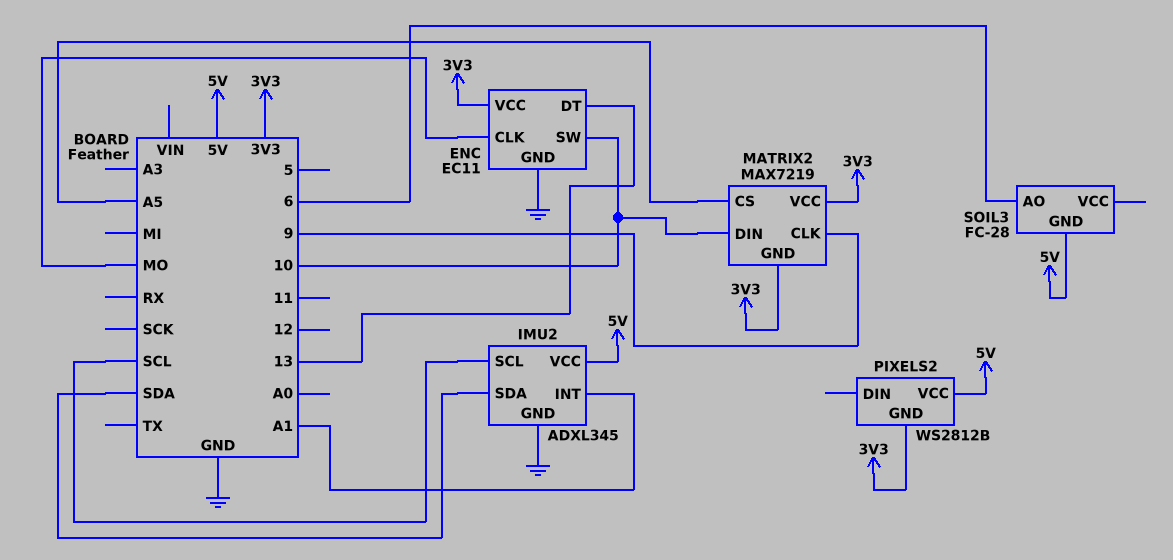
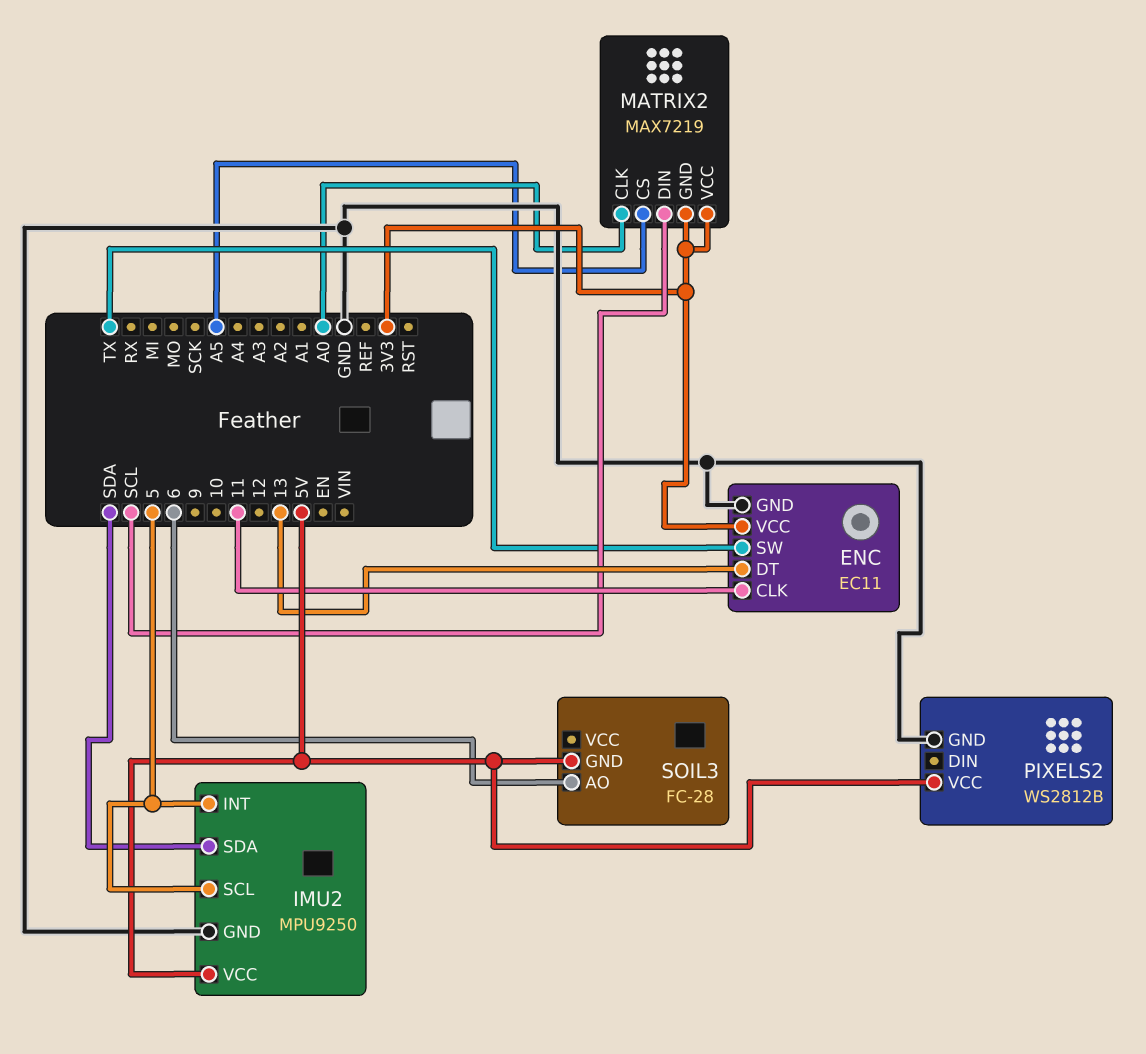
ENC pin CLK: MO -> 11
ENC pin SW: 10 -> TX
IMU2: ADXL345 -> MPU9250
IMU2 pin INT: A1 -> 5
IMU2 pin SCL: SCL -> 5
MATRIX2 pin CLK: 9 -> A0
MATRIX2 pin DIN: 10 -> SCL
PIXELS2 pin GND: 3V3 -> GND

